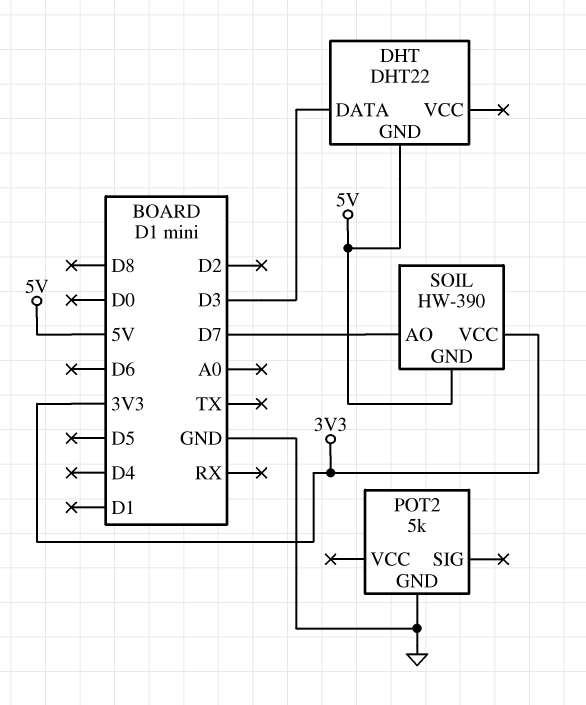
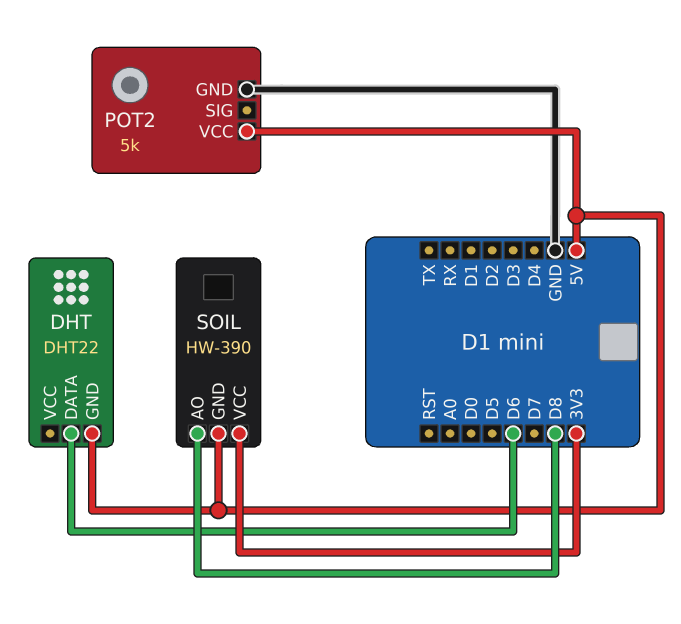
DHT pin DATA: D3 -> D6
POT2 pin VCC: none -> 5V
SOIL pin AO: D7 -> D8

